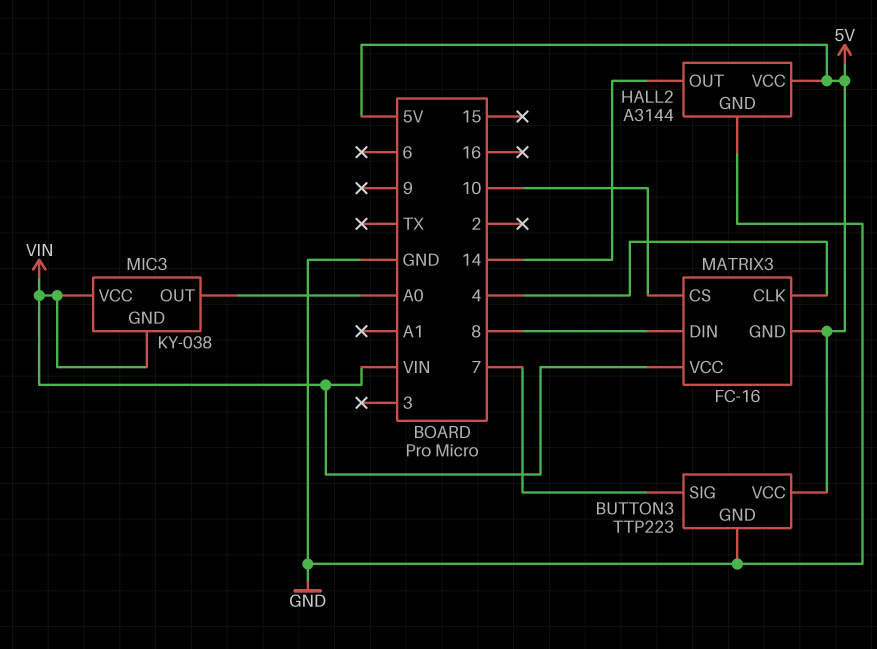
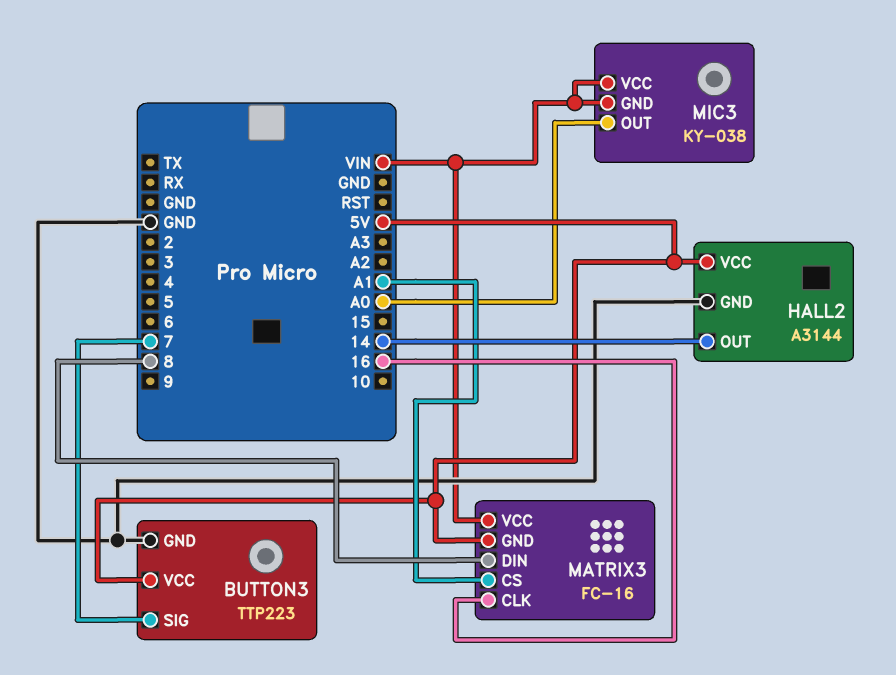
MATRIX3 pin CLK: 4 -> 16
MATRIX3 pin CS: 10 -> A1

